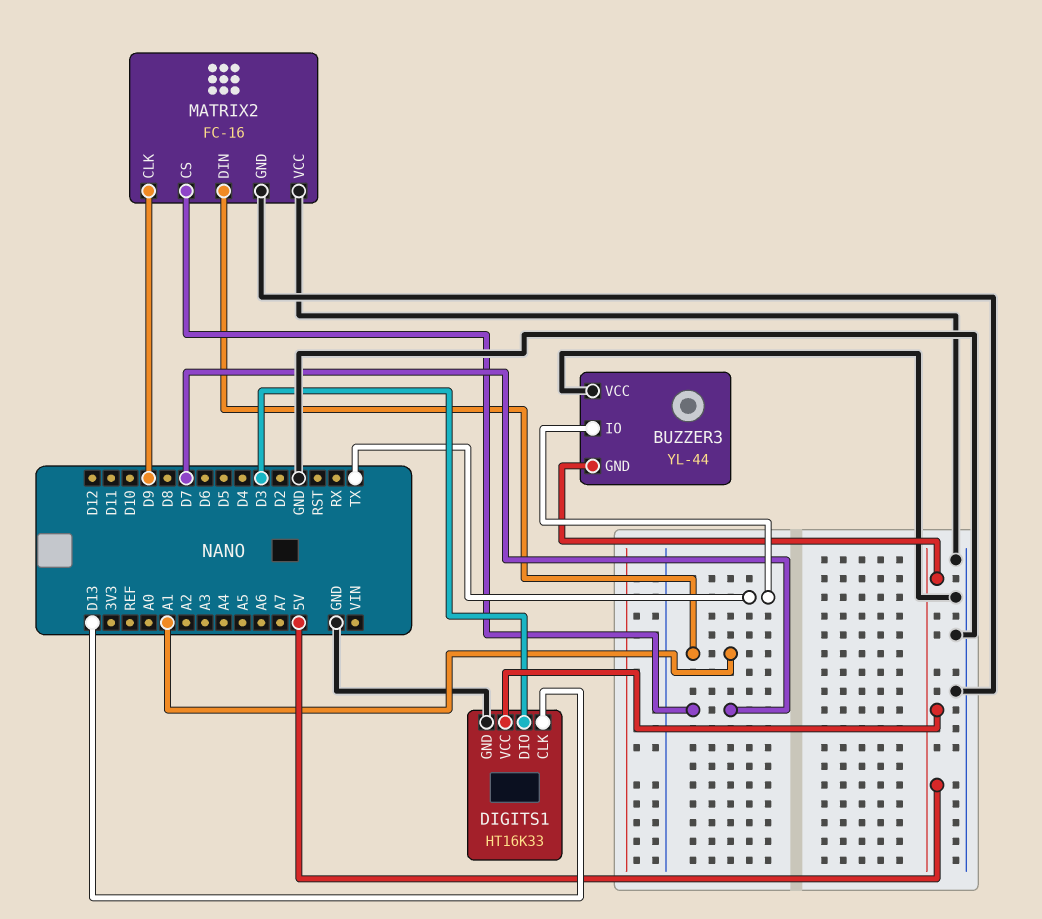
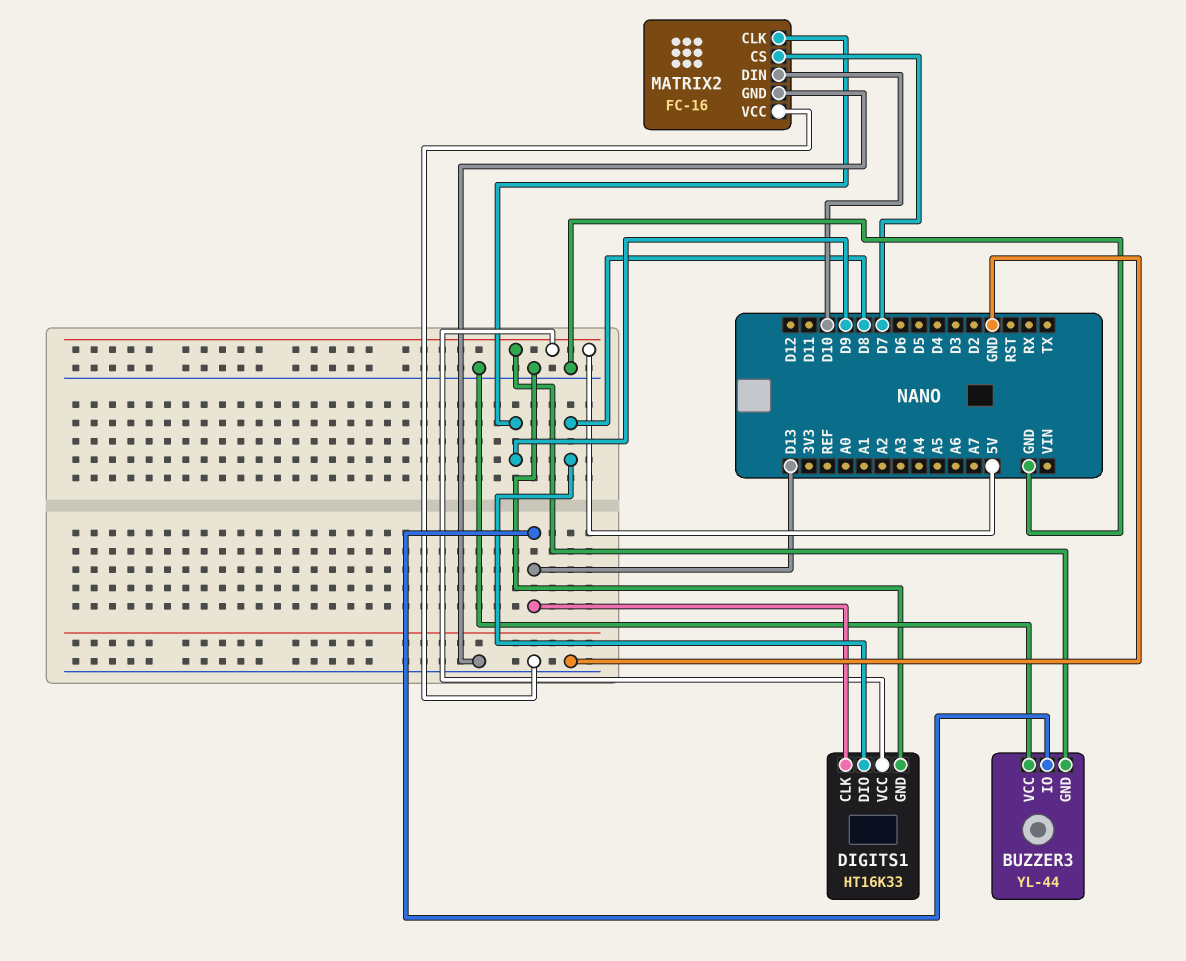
BUZZER3 pin IO: TX -> D13
DIGITS1 pin DIO: D3 -> D8
MATRIX2 pin DIN: A1 -> D10

